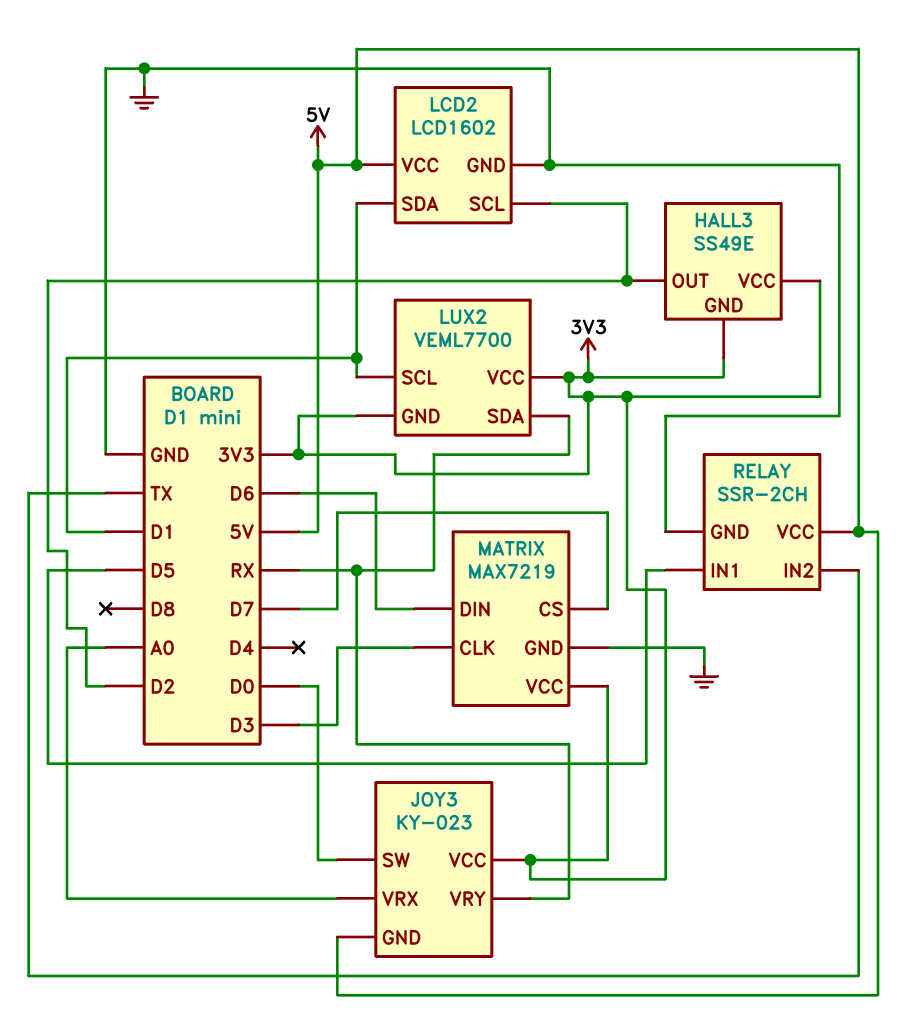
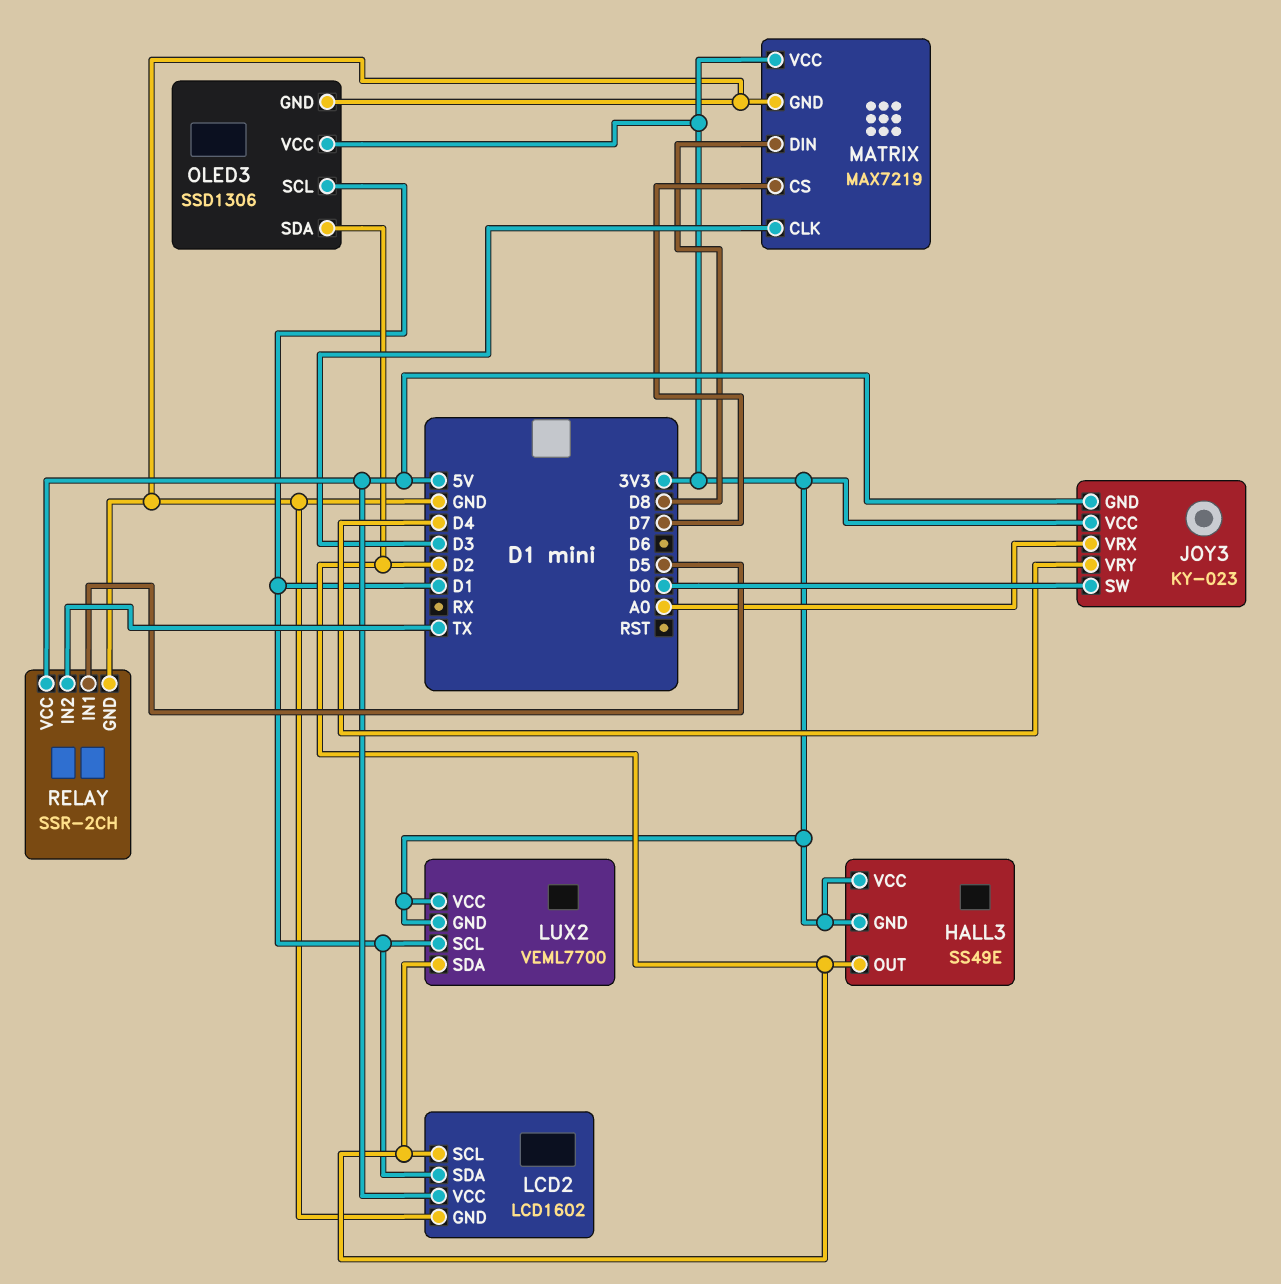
JOY3 pin VRY: RX -> D4
LUX2 pin SDA: RX -> D2
MATRIX pin DIN: D6 -> D8
OLED3: none -> SSD1306
OLED3 pin GND: none -> GND
OLED3 pin SCL: none -> D1
OLED3 pin SDA: none -> D2
OLED3 pin VCC: none -> 3V3

